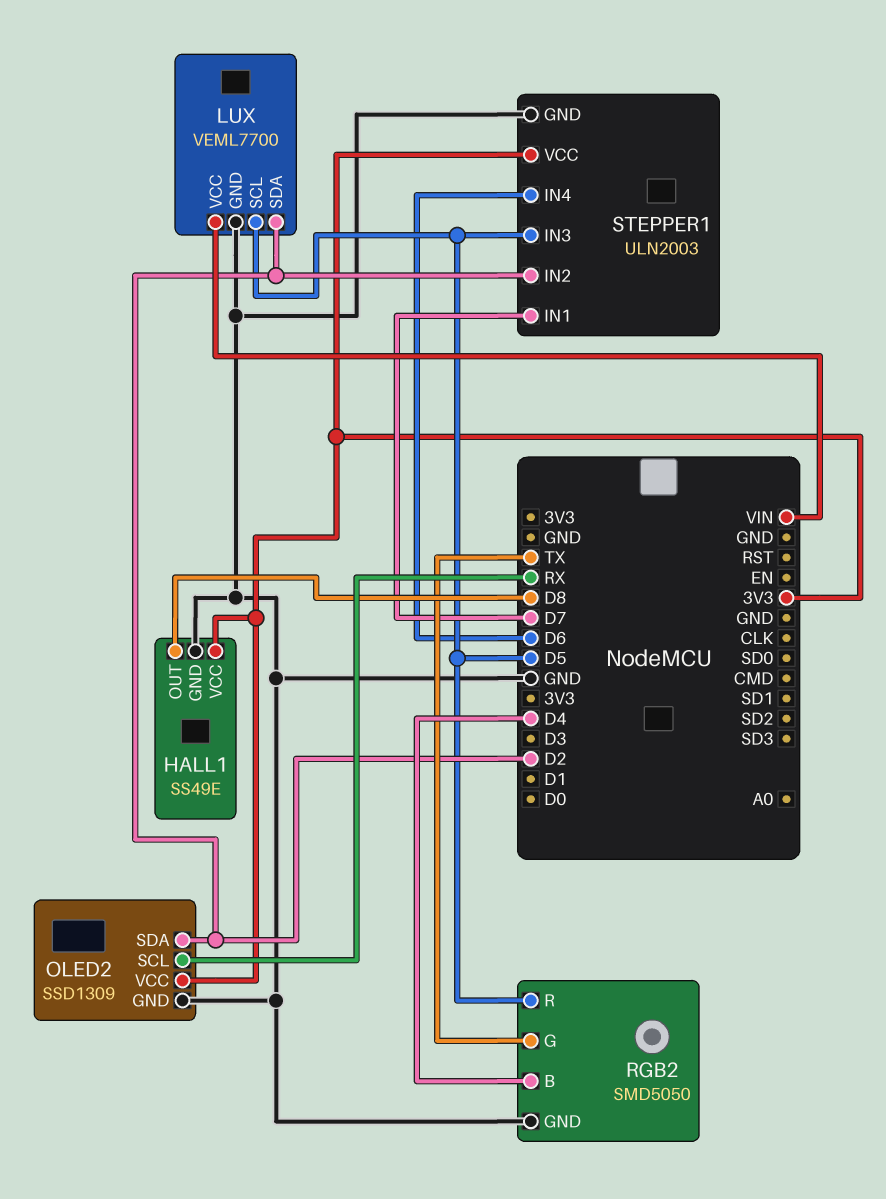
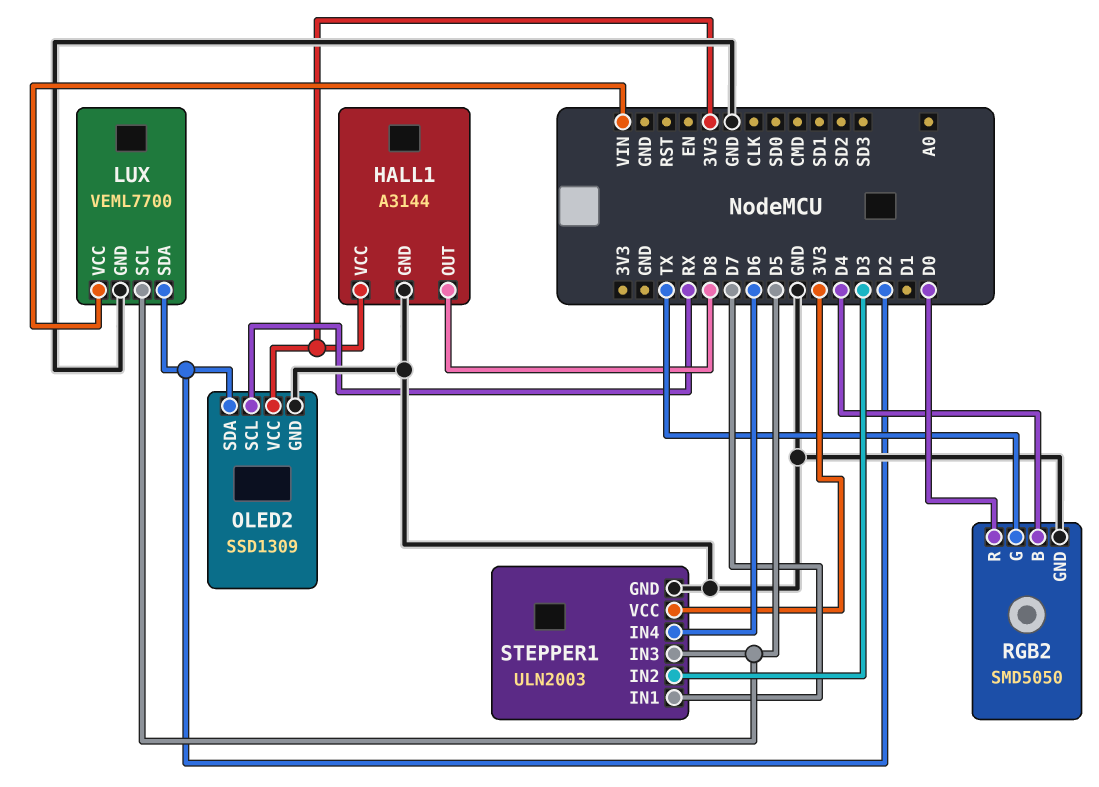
HALL1: SS49E -> A3144
RGB2 pin R: D5 -> D0
STEPPER1 pin IN2: D2 -> D3

